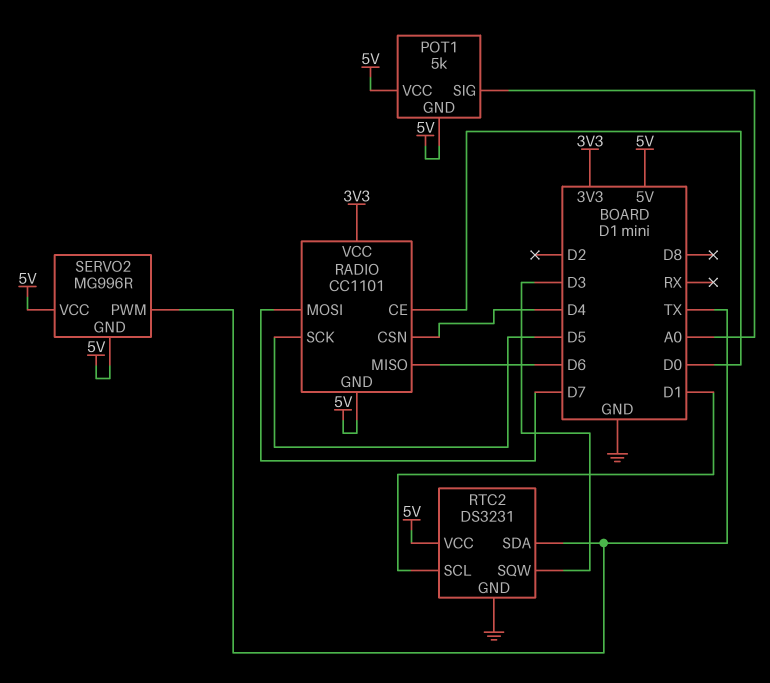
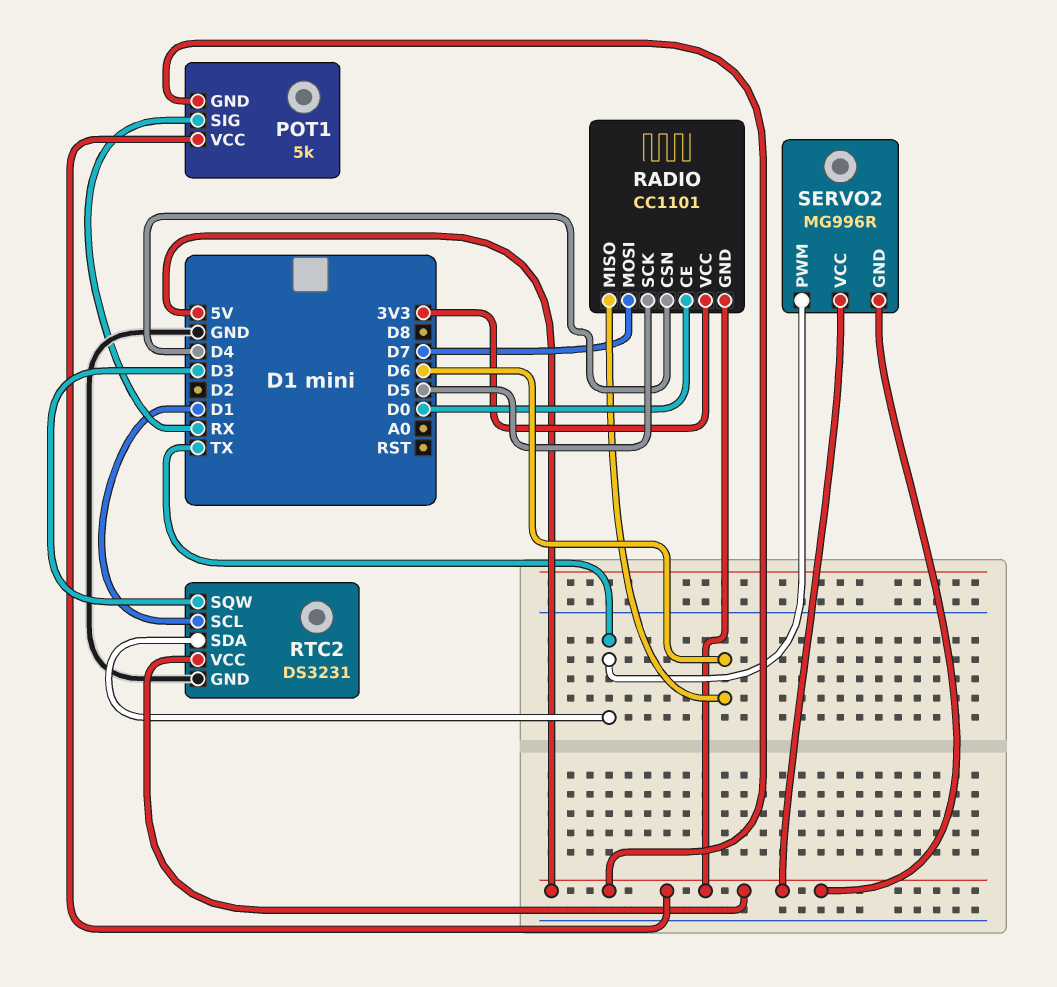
POT1 pin SIG: A0 -> RX

